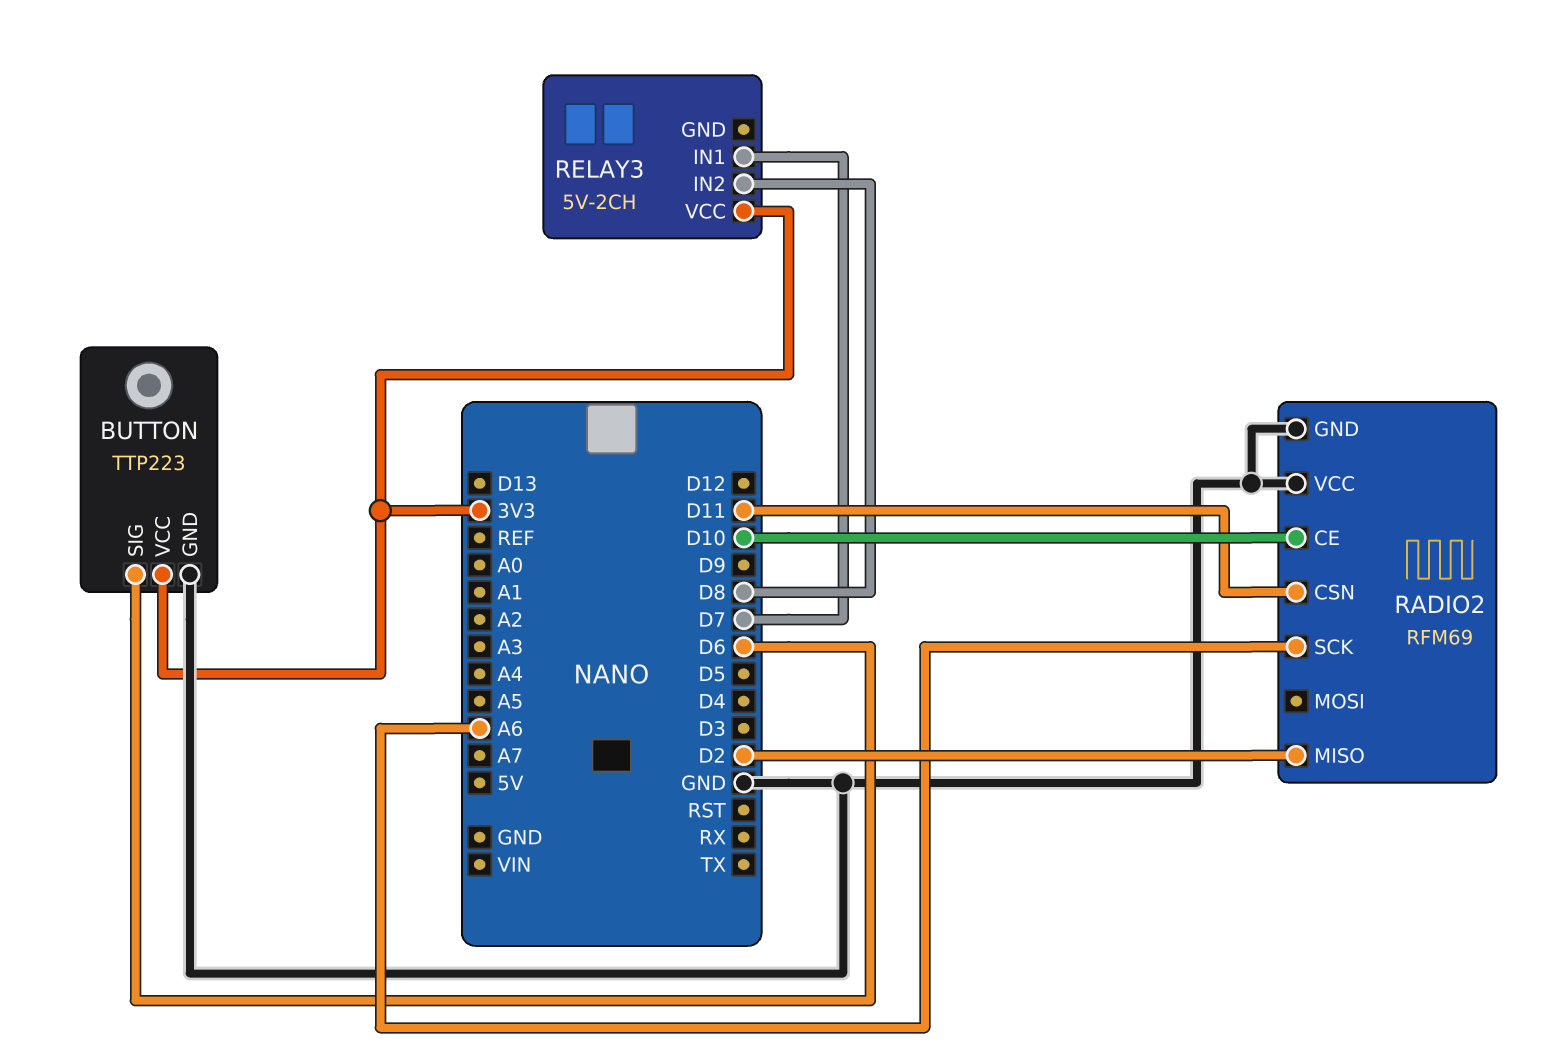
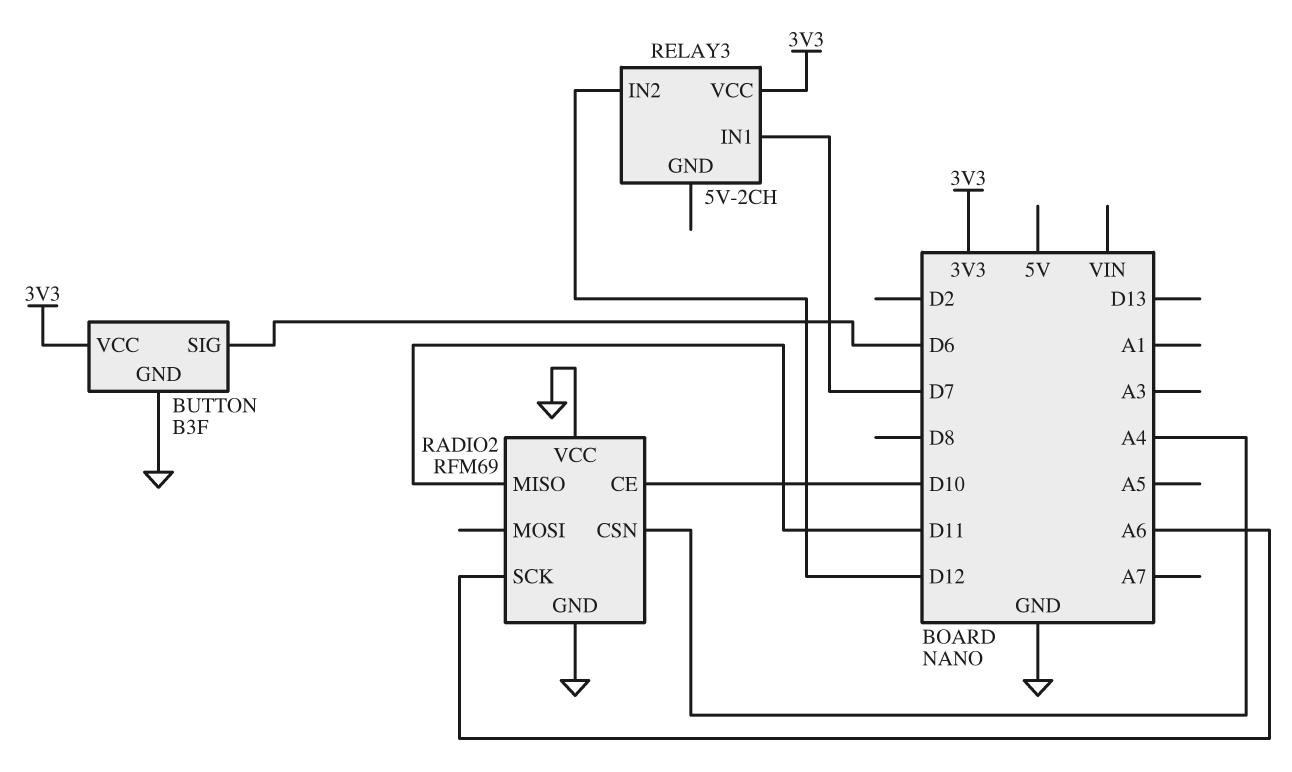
BUTTON: TTP223 -> B3F
RADIO2 pin CSN: D11 -> A4
RADIO2 pin MISO: D2 -> D11
RELAY3 pin IN2: D8 -> D12

